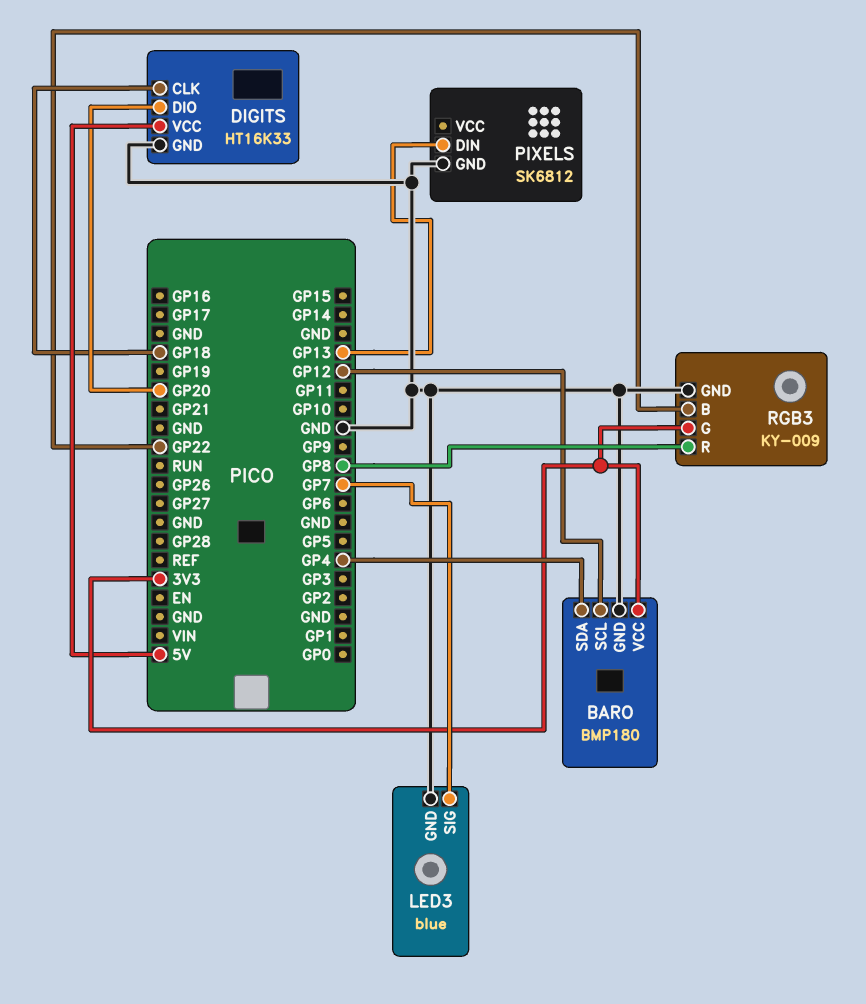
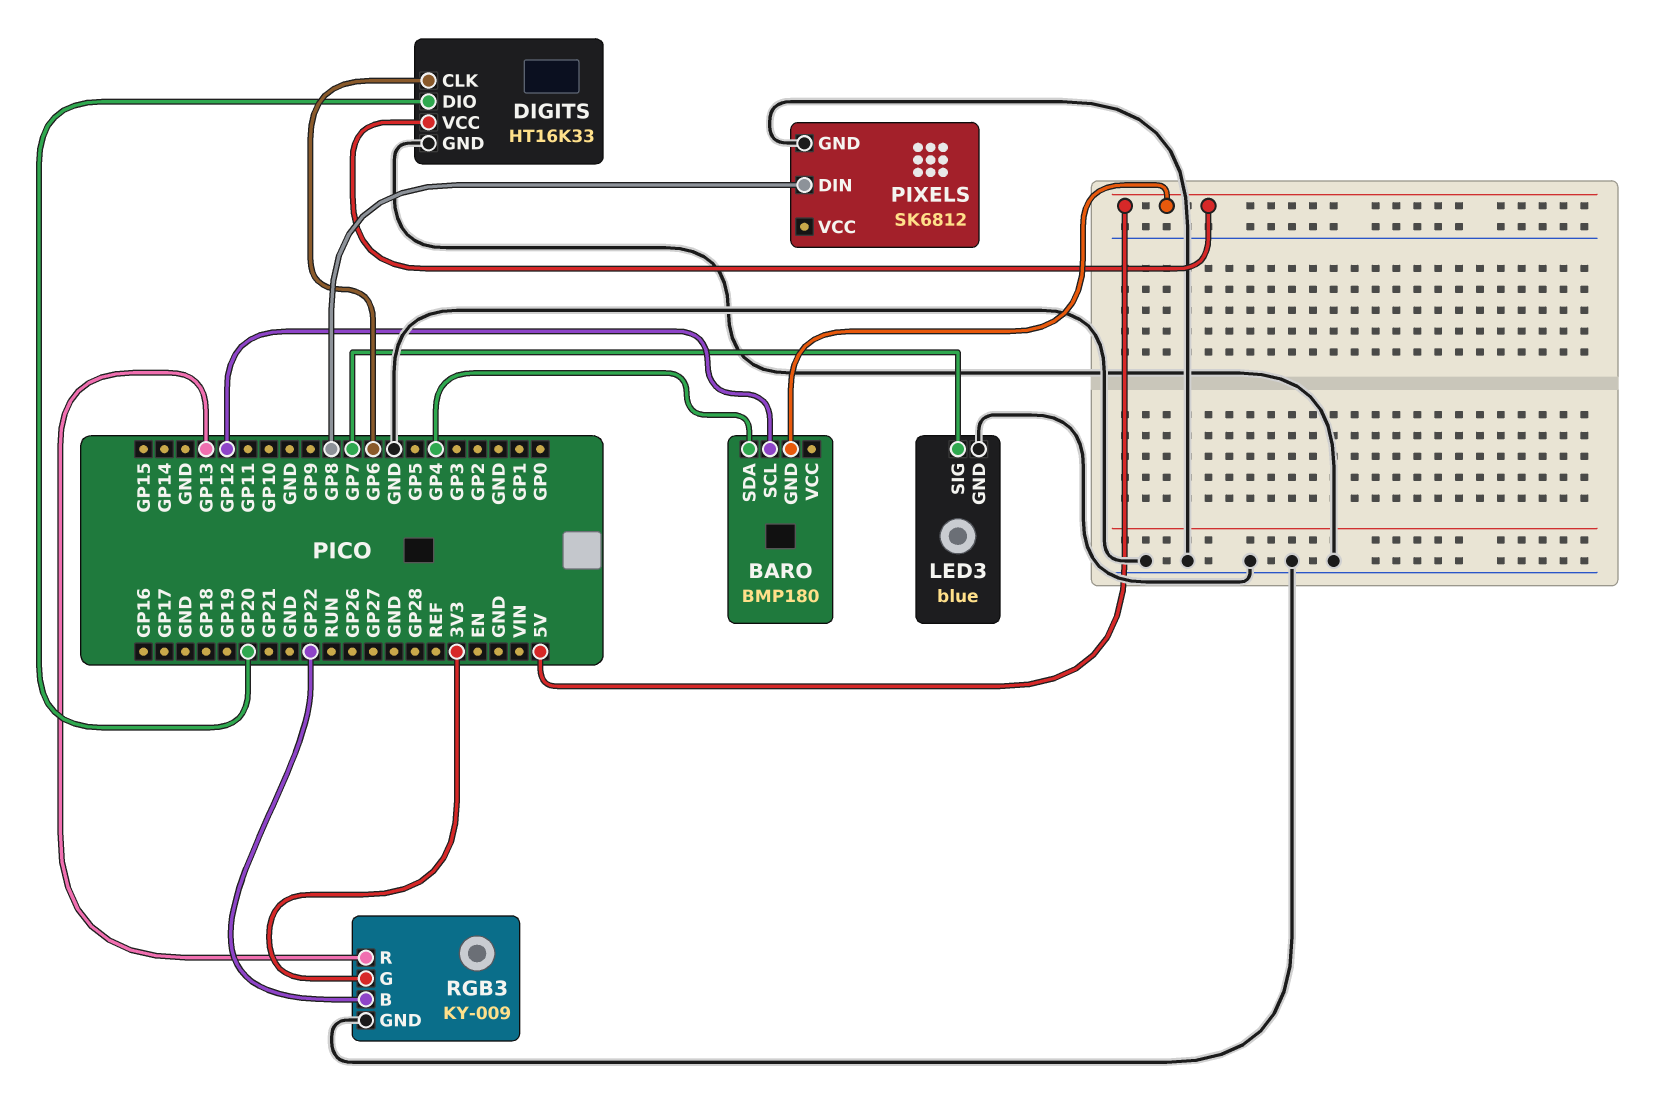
BARO pin GND: GND -> 5V
BARO pin VCC: 3V3 -> none
DIGITS pin CLK: GP18 -> GP6
PIXELS pin DIN: GP13 -> GP8
RGB3 pin R: GP8 -> GP13

